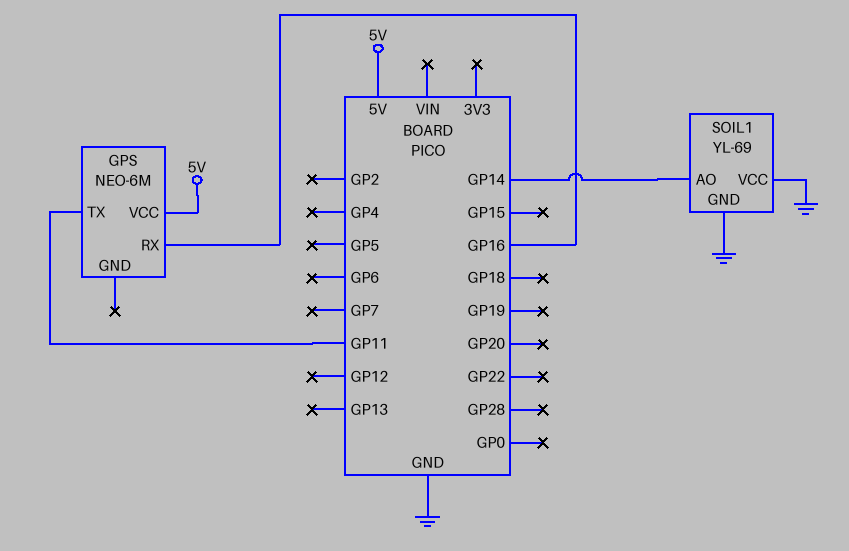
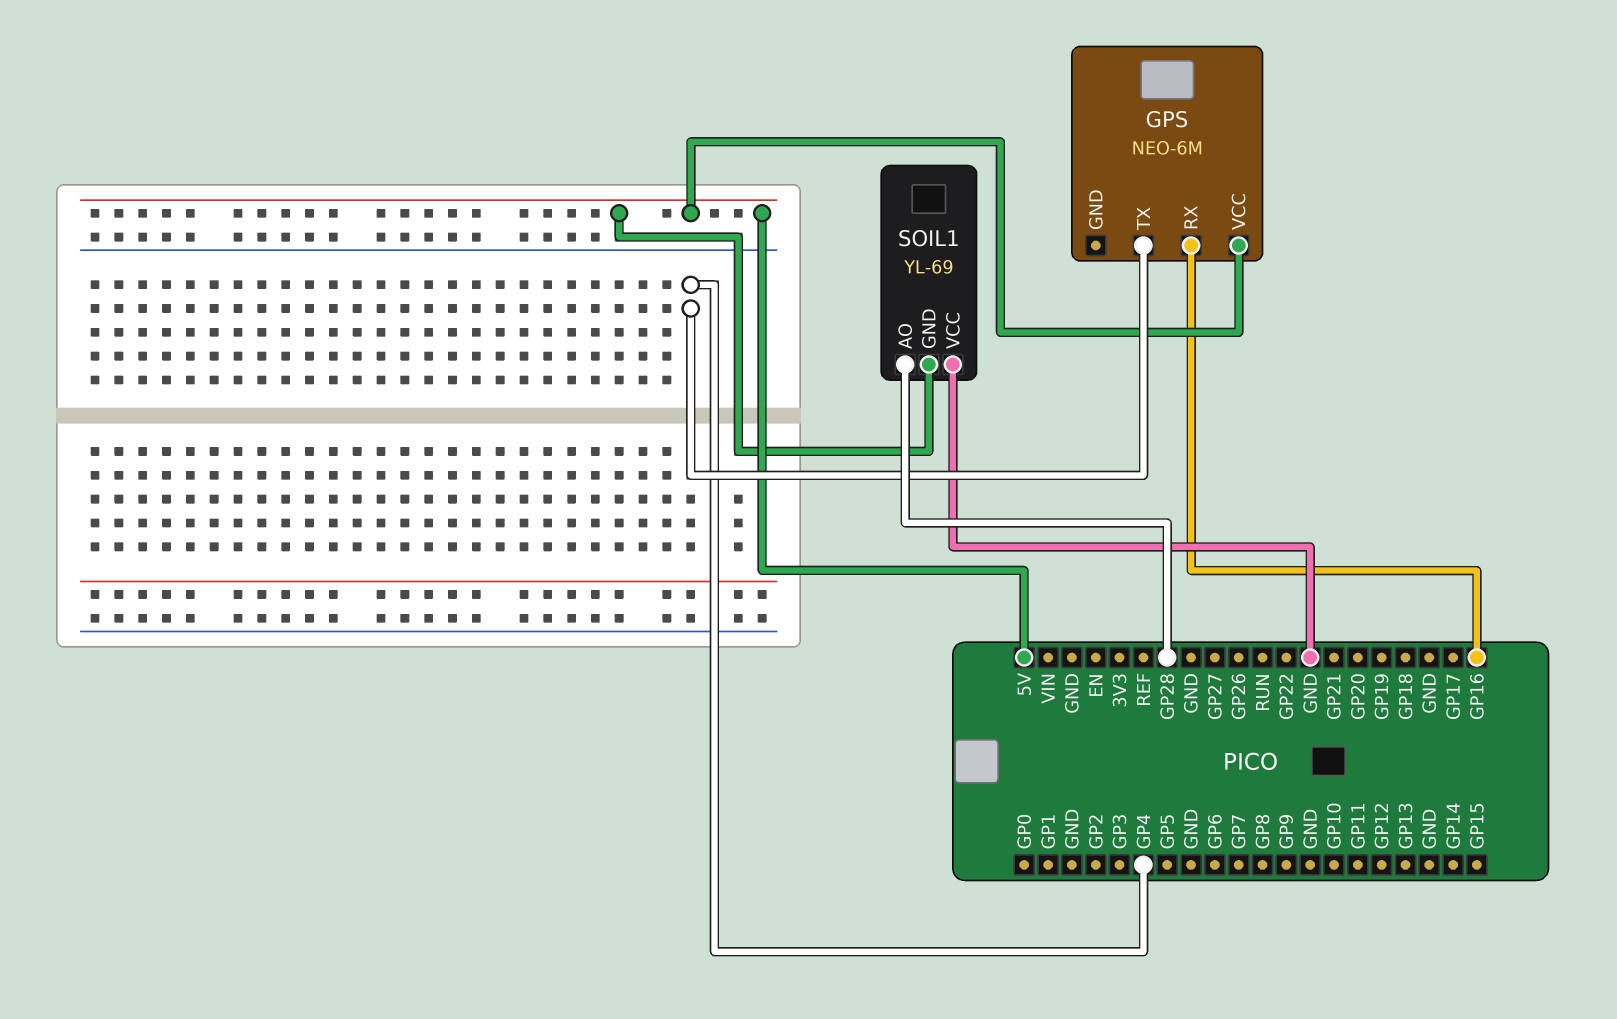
GPS pin TX: GP11 -> GP4
SOIL1 pin AO: GP14 -> GP28
SOIL1 pin GND: GND -> 5V

